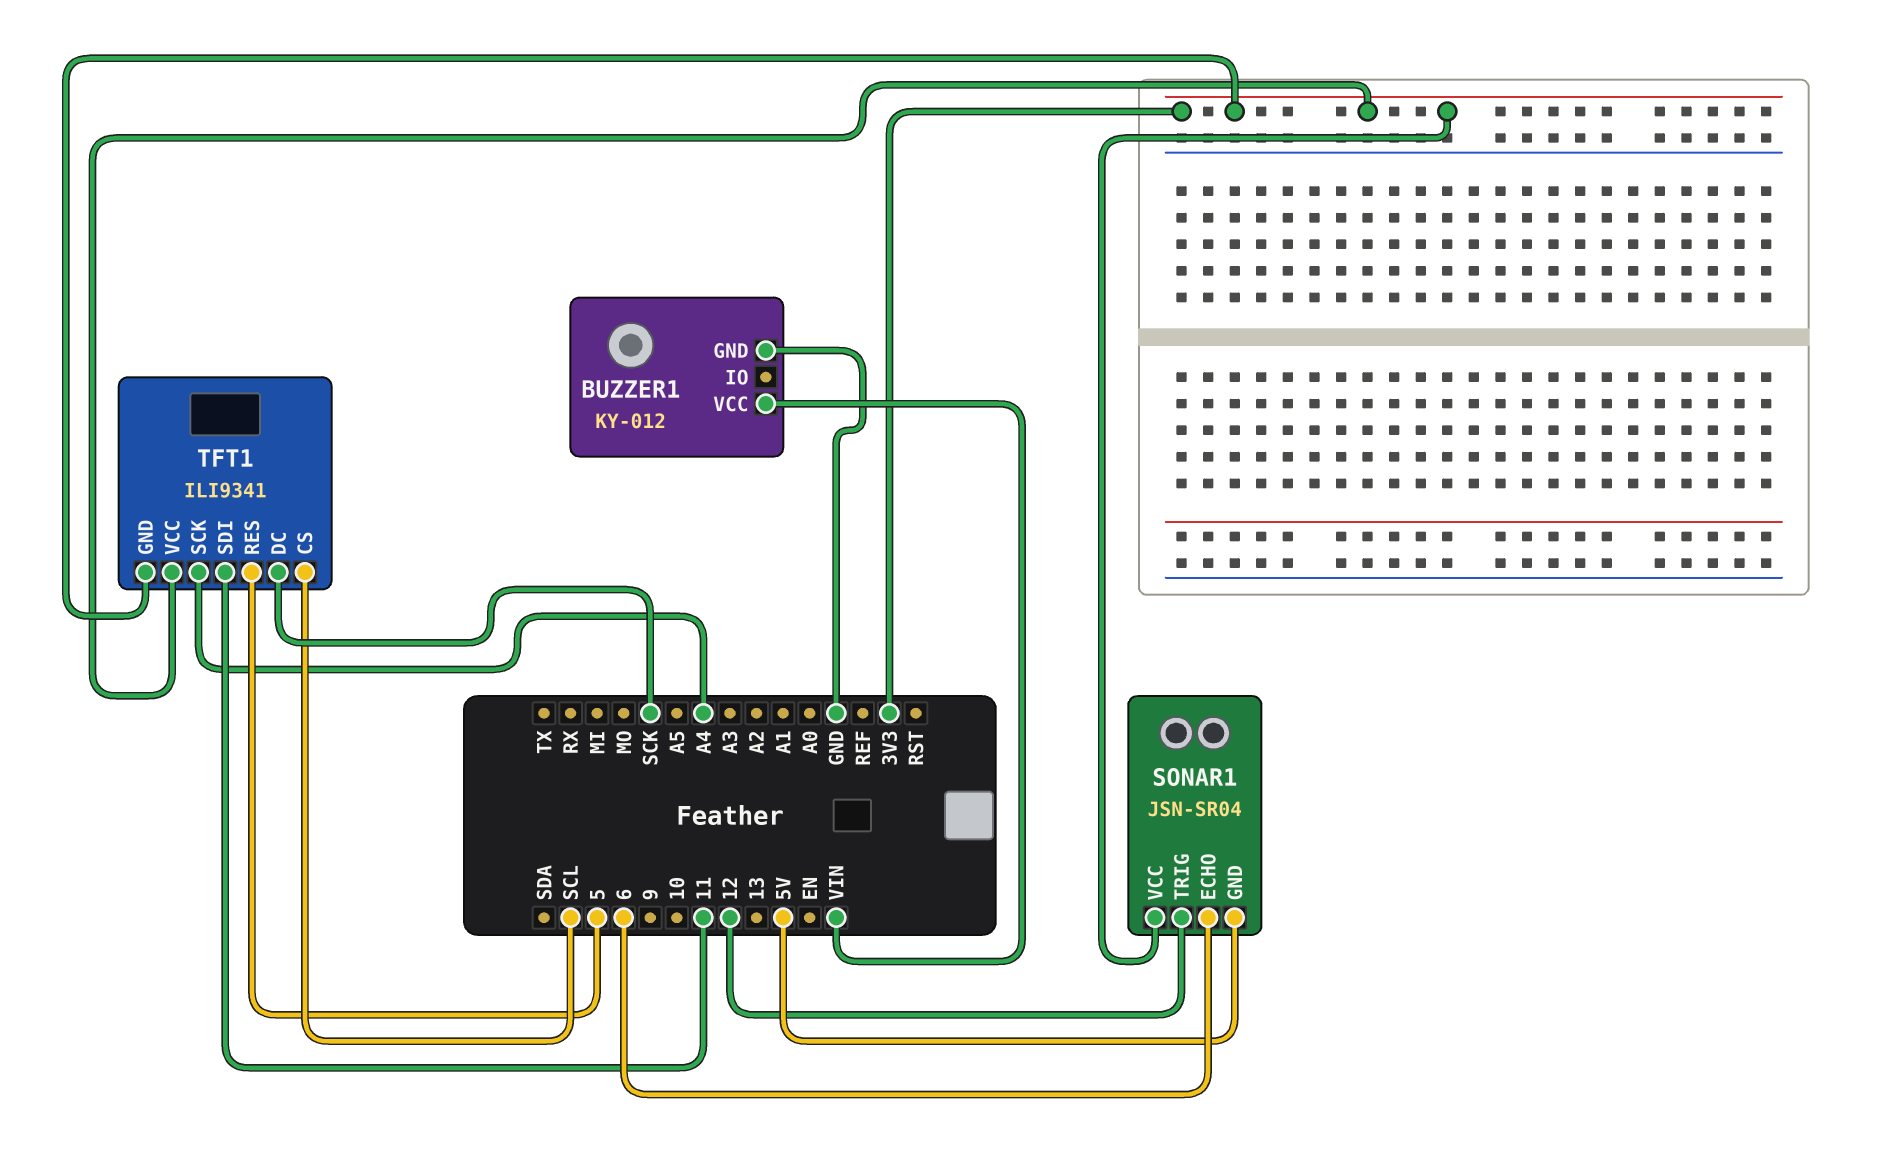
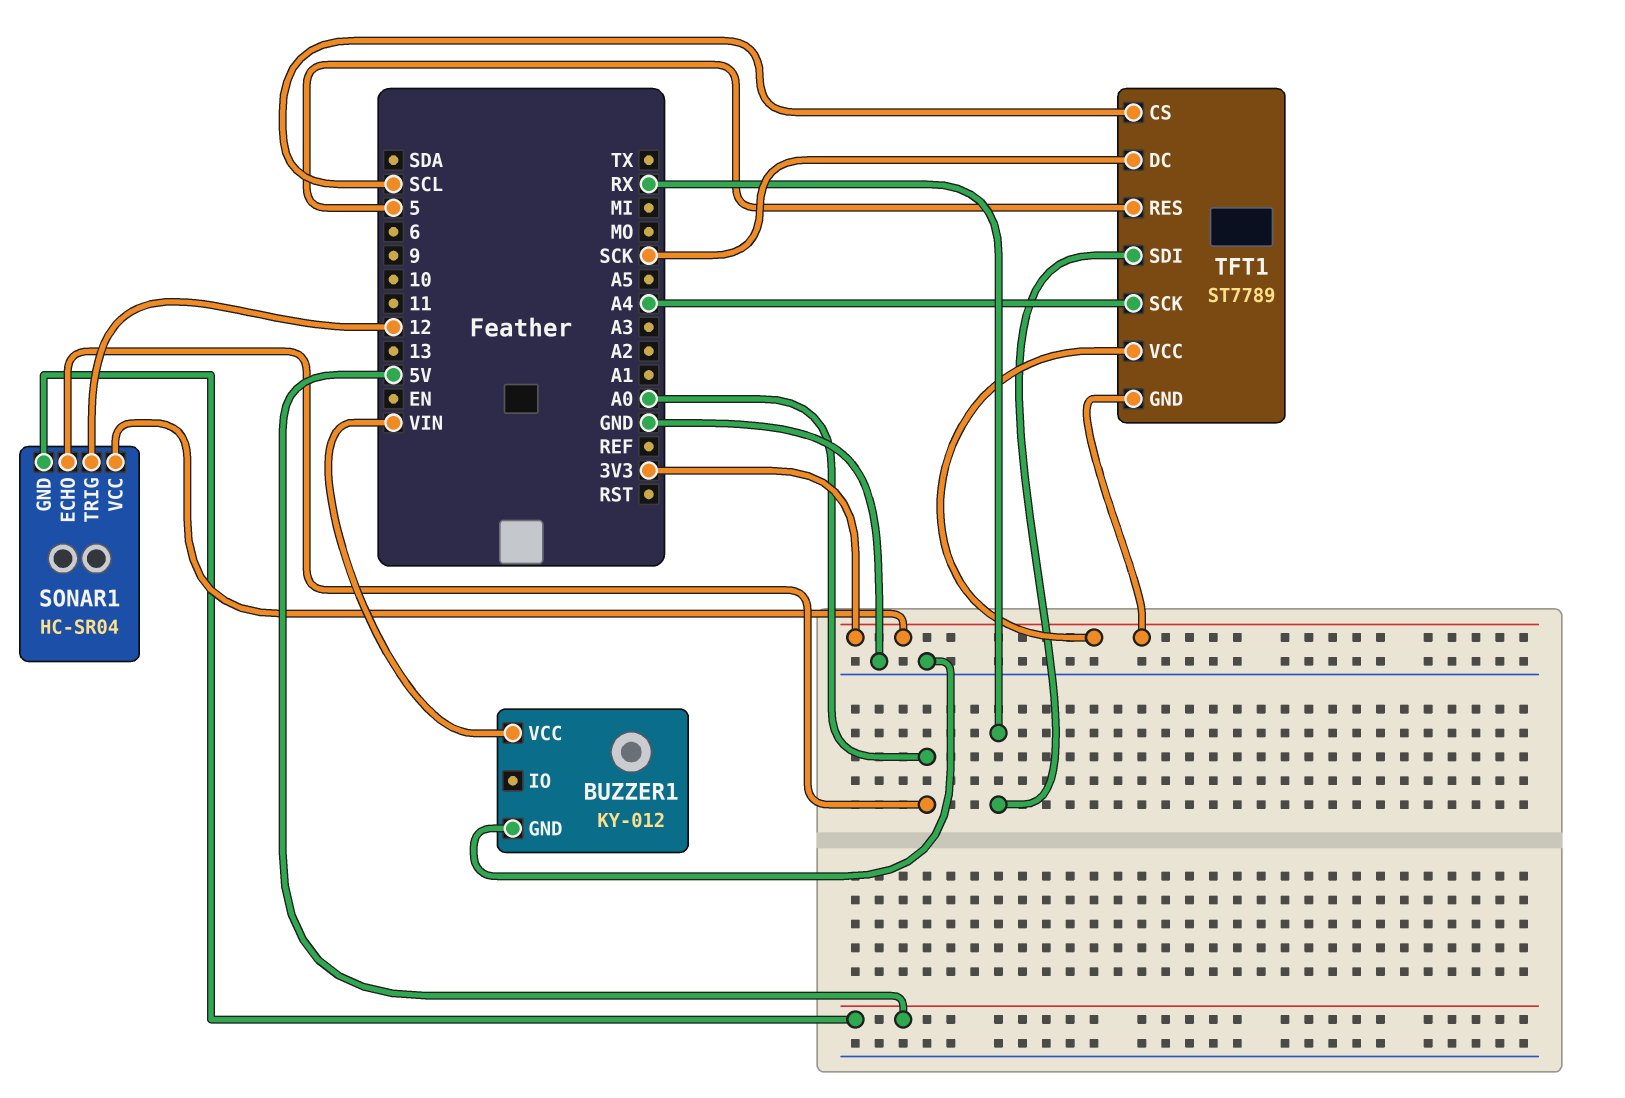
SONAR1: JSN-SR04 -> HC-SR04
SONAR1 pin ECHO: 6 -> A0
TFT1: ILI9341 -> ST7789
TFT1 pin SDI: 11 -> RX

